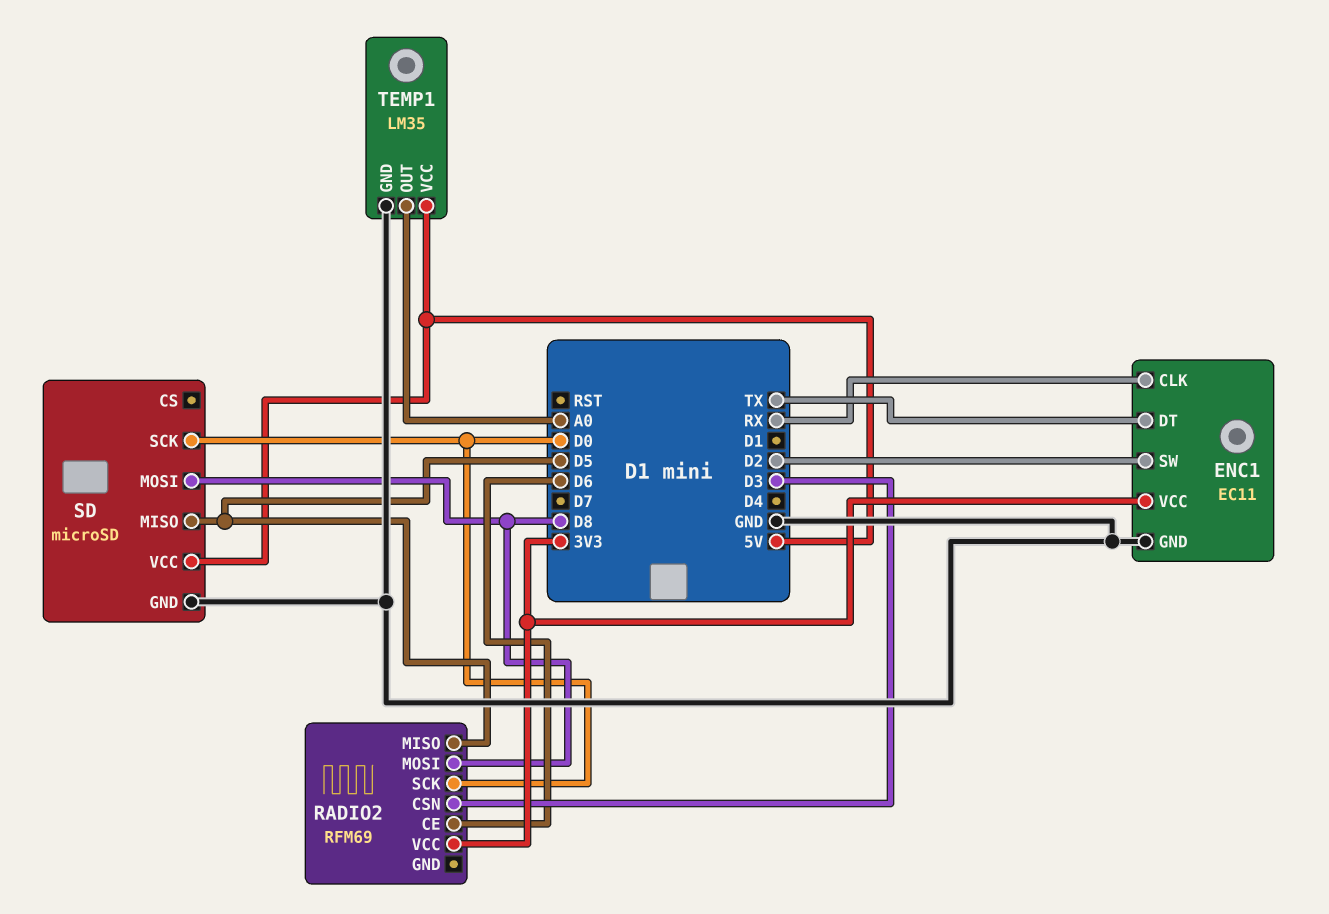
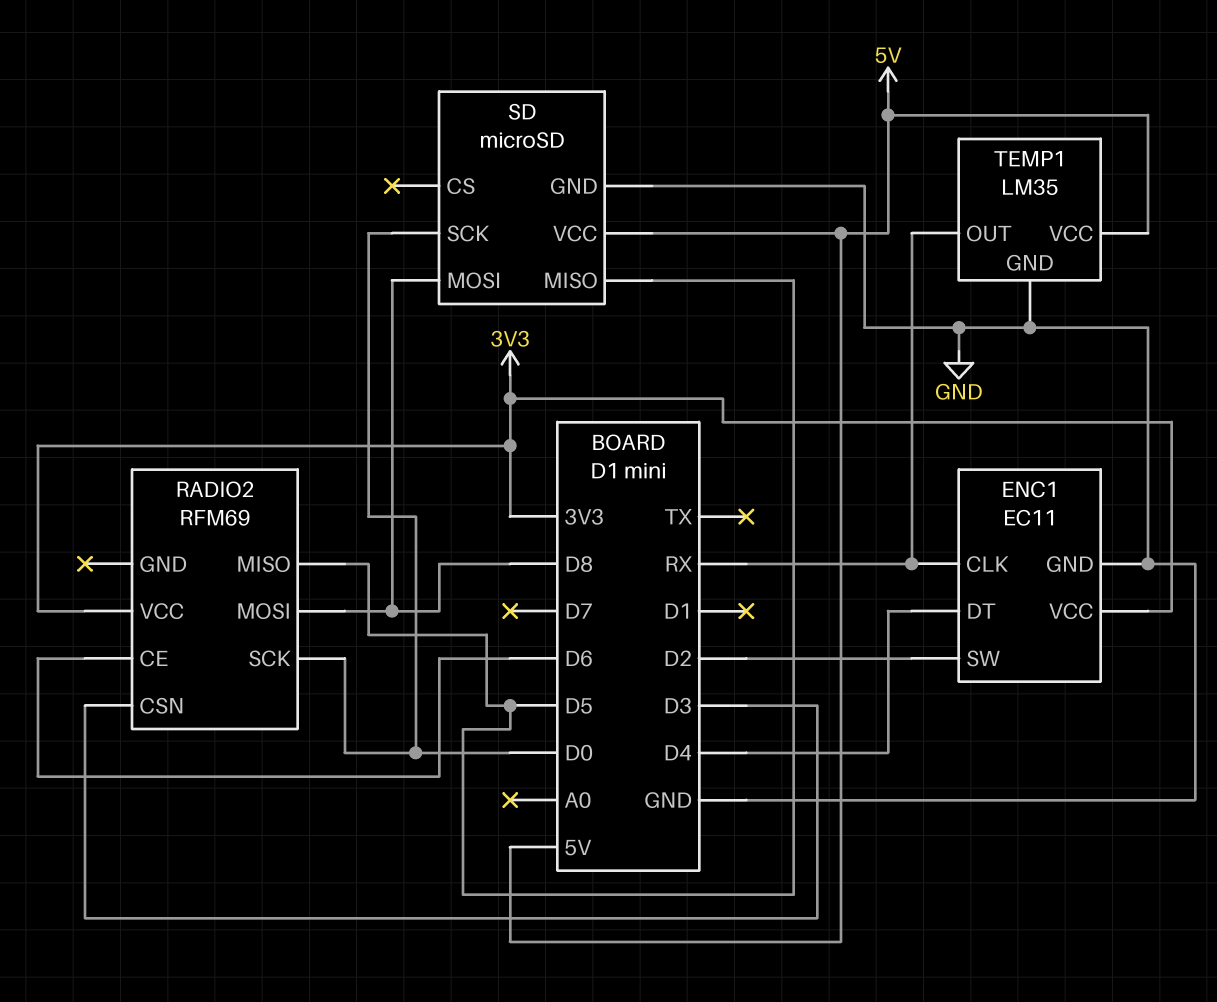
ENC1 pin DT: TX -> D4
TEMP1 pin OUT: A0 -> RX

